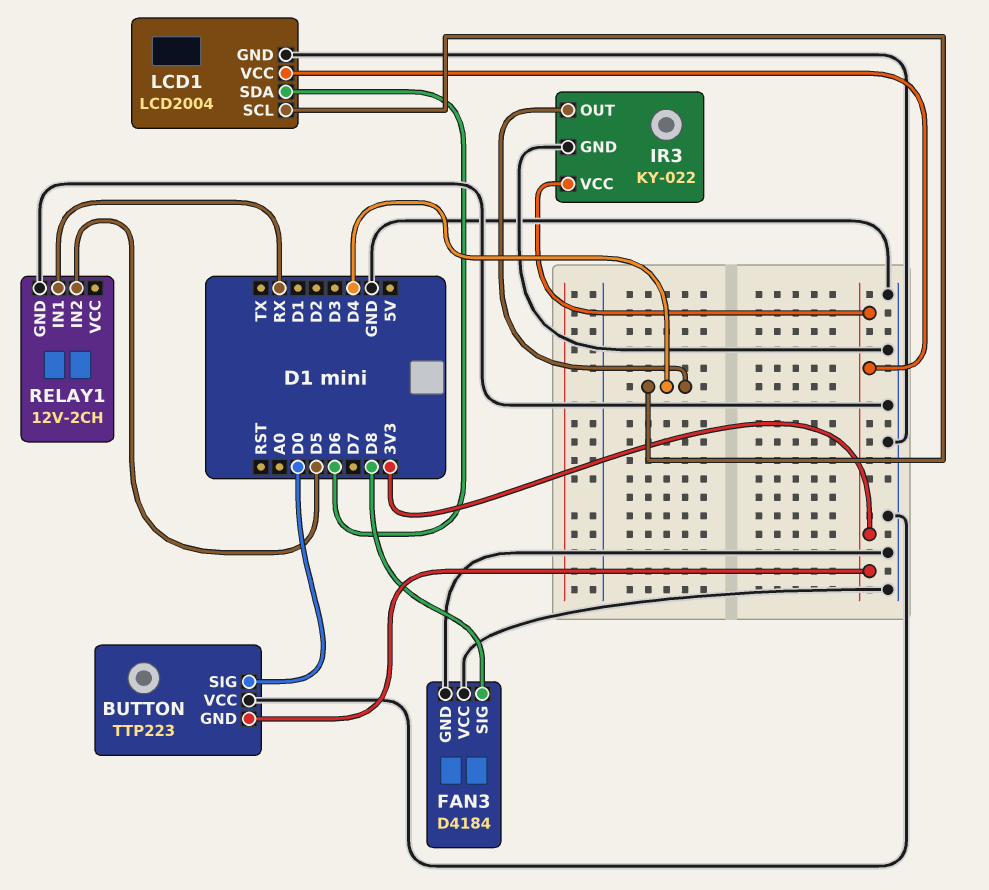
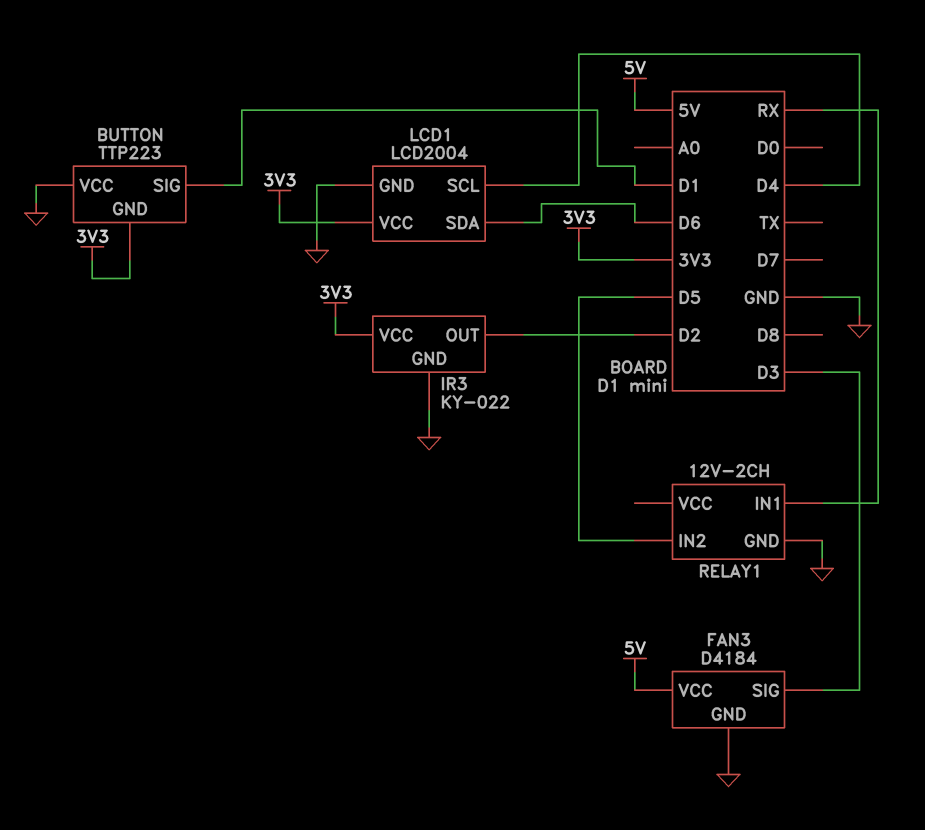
BUTTON pin SIG: D0 -> D1
FAN3 pin SIG: D8 -> D3
FAN3 pin VCC: GND -> 5V
IR3 pin OUT: D4 -> D2

